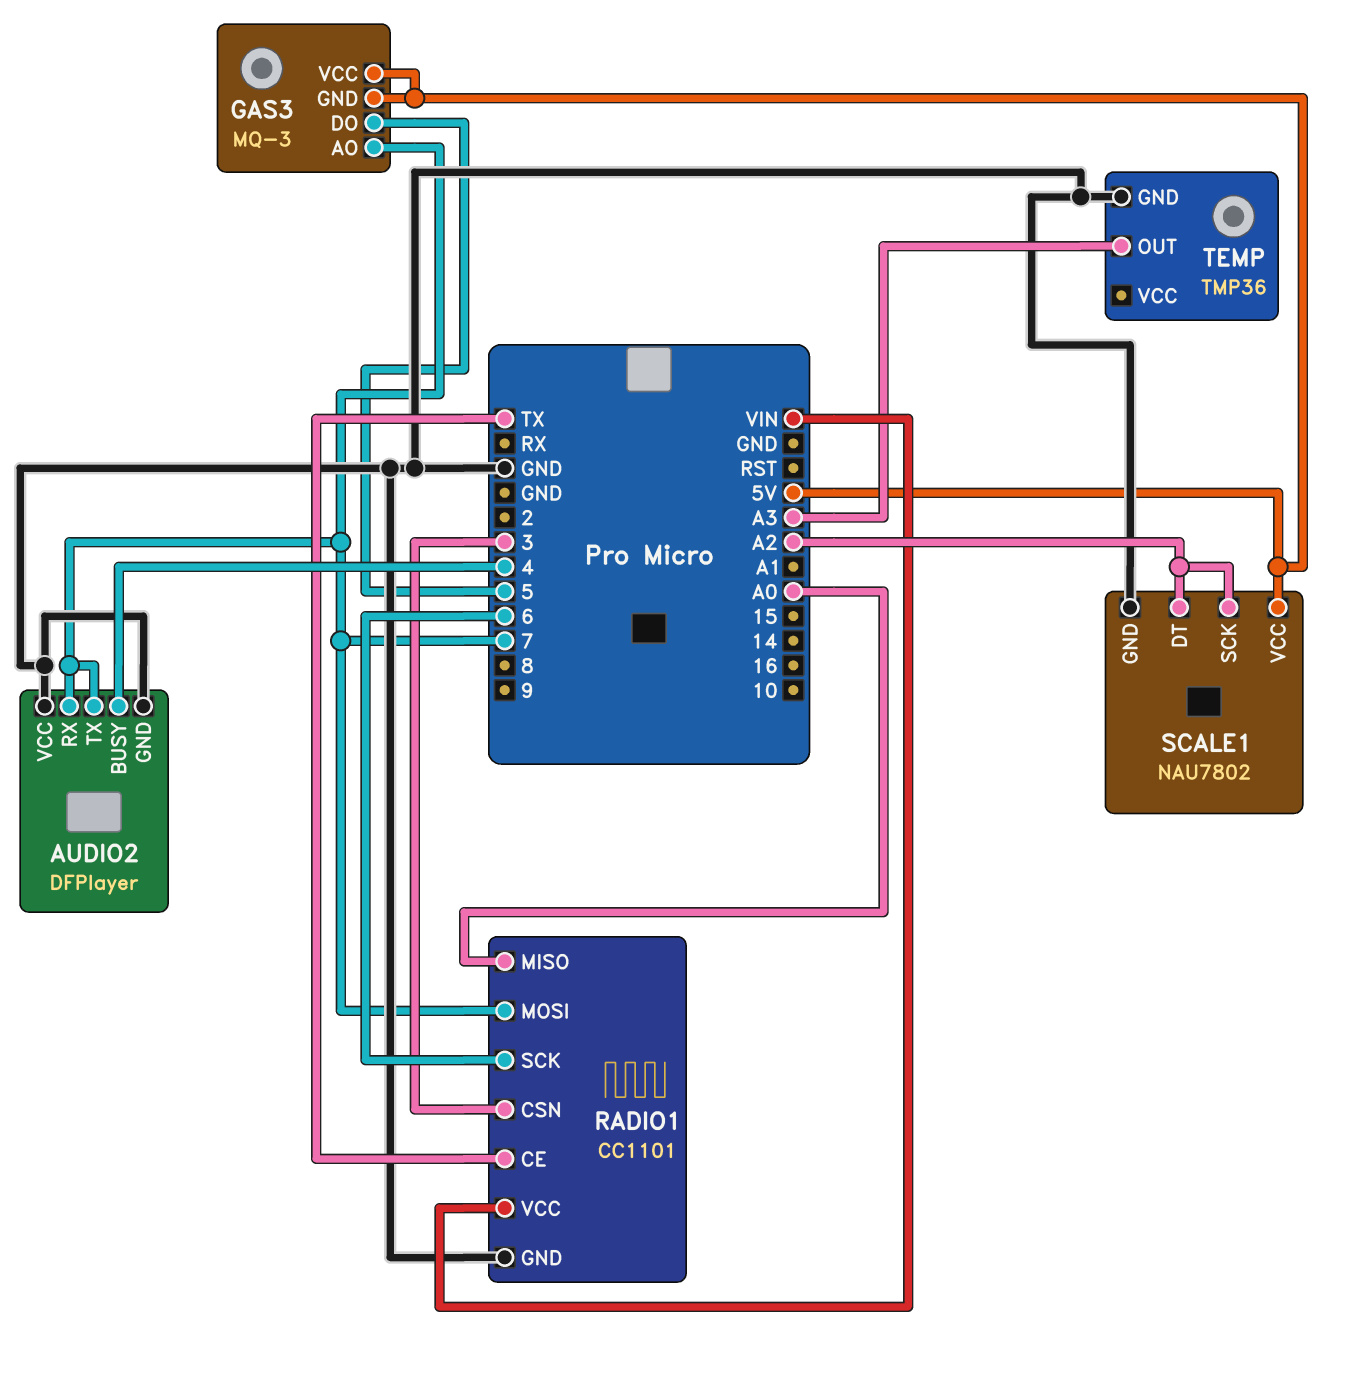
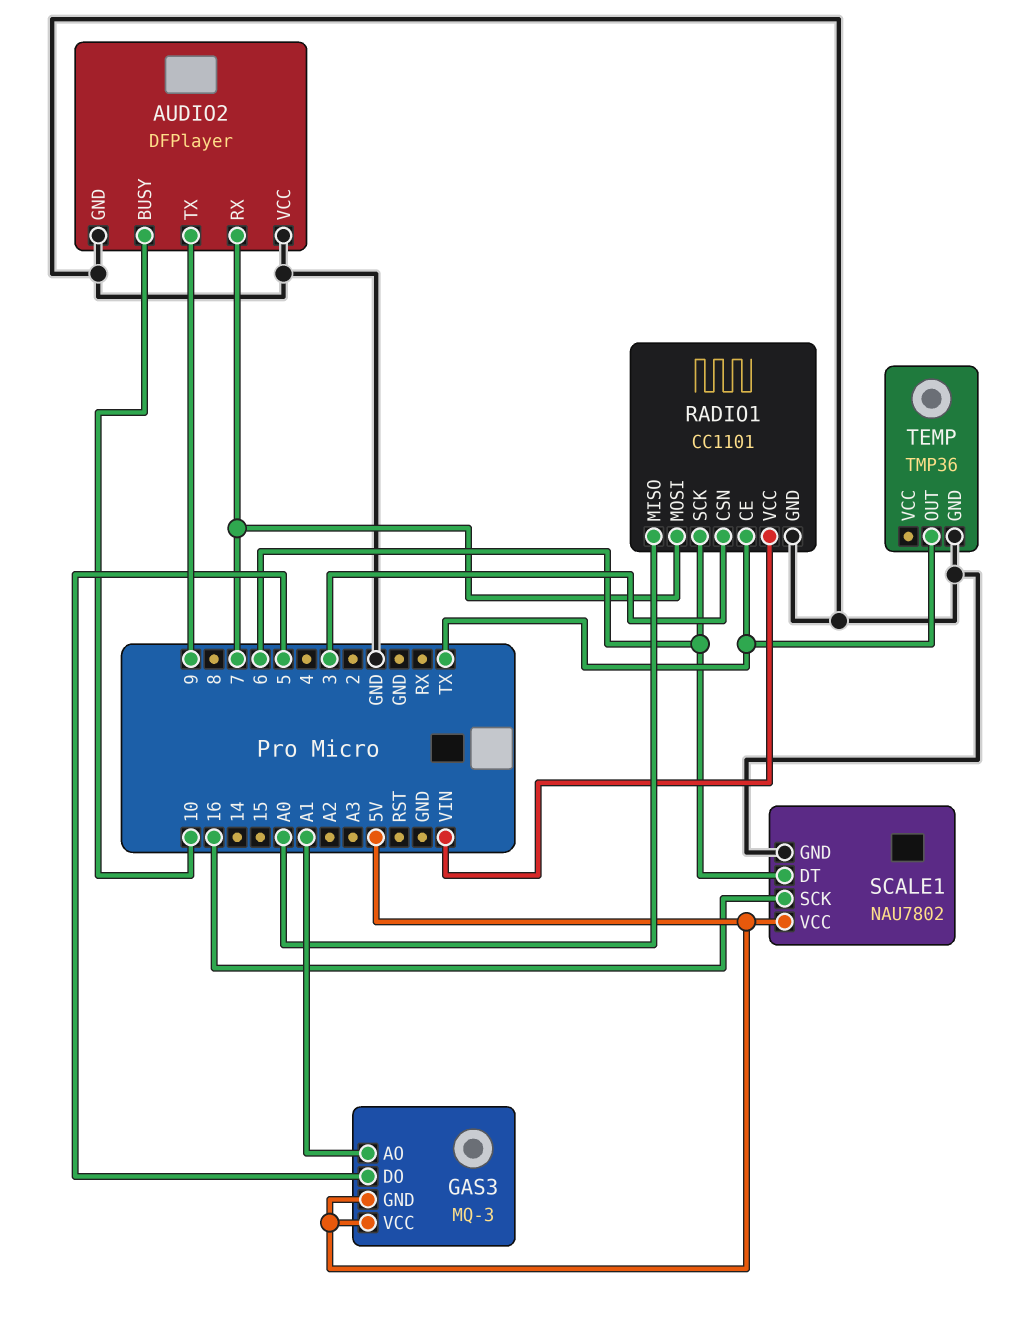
AUDIO2 pin BUSY: 4 -> 10
AUDIO2 pin TX: 7 -> 9
GAS3 pin AO: 7 -> A1
SCALE1 pin DT: A2 -> 6
SCALE1 pin SCK: A2 -> 16
TEMP pin OUT: A3 -> TX

